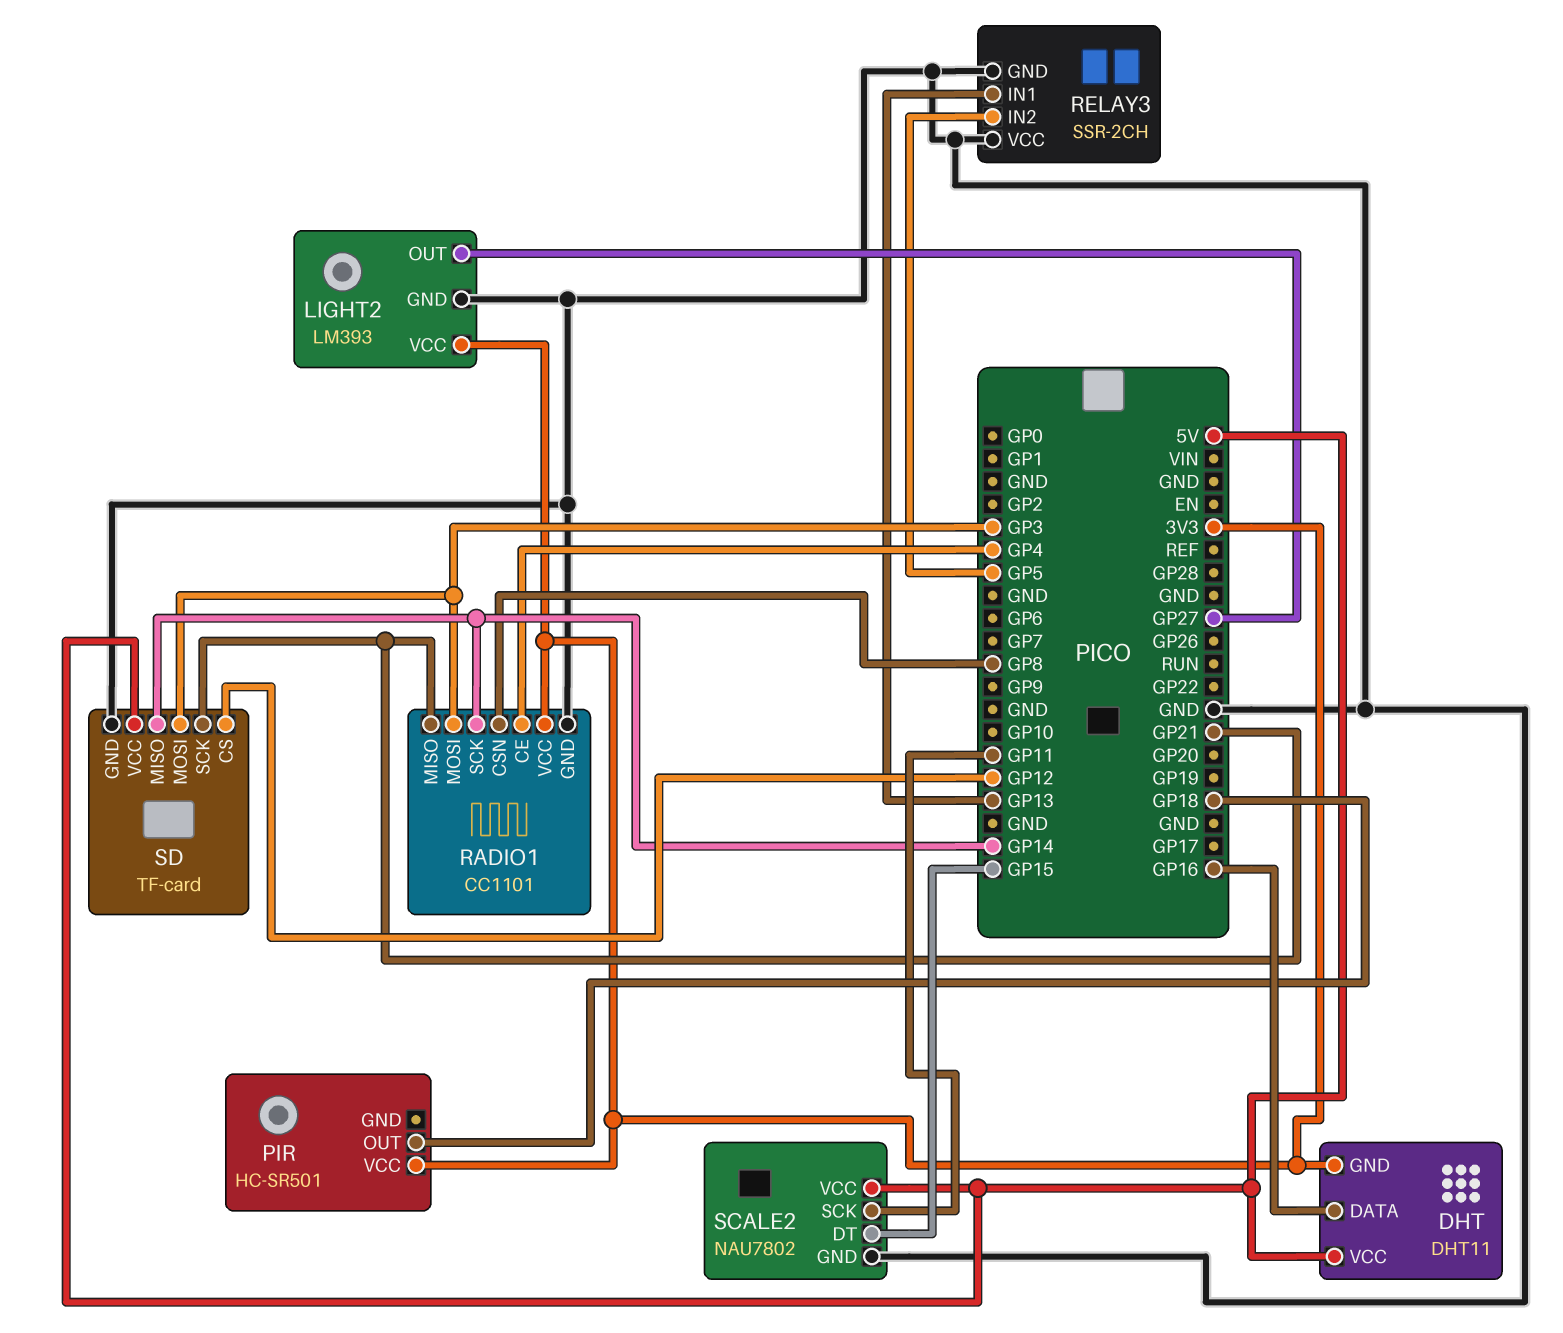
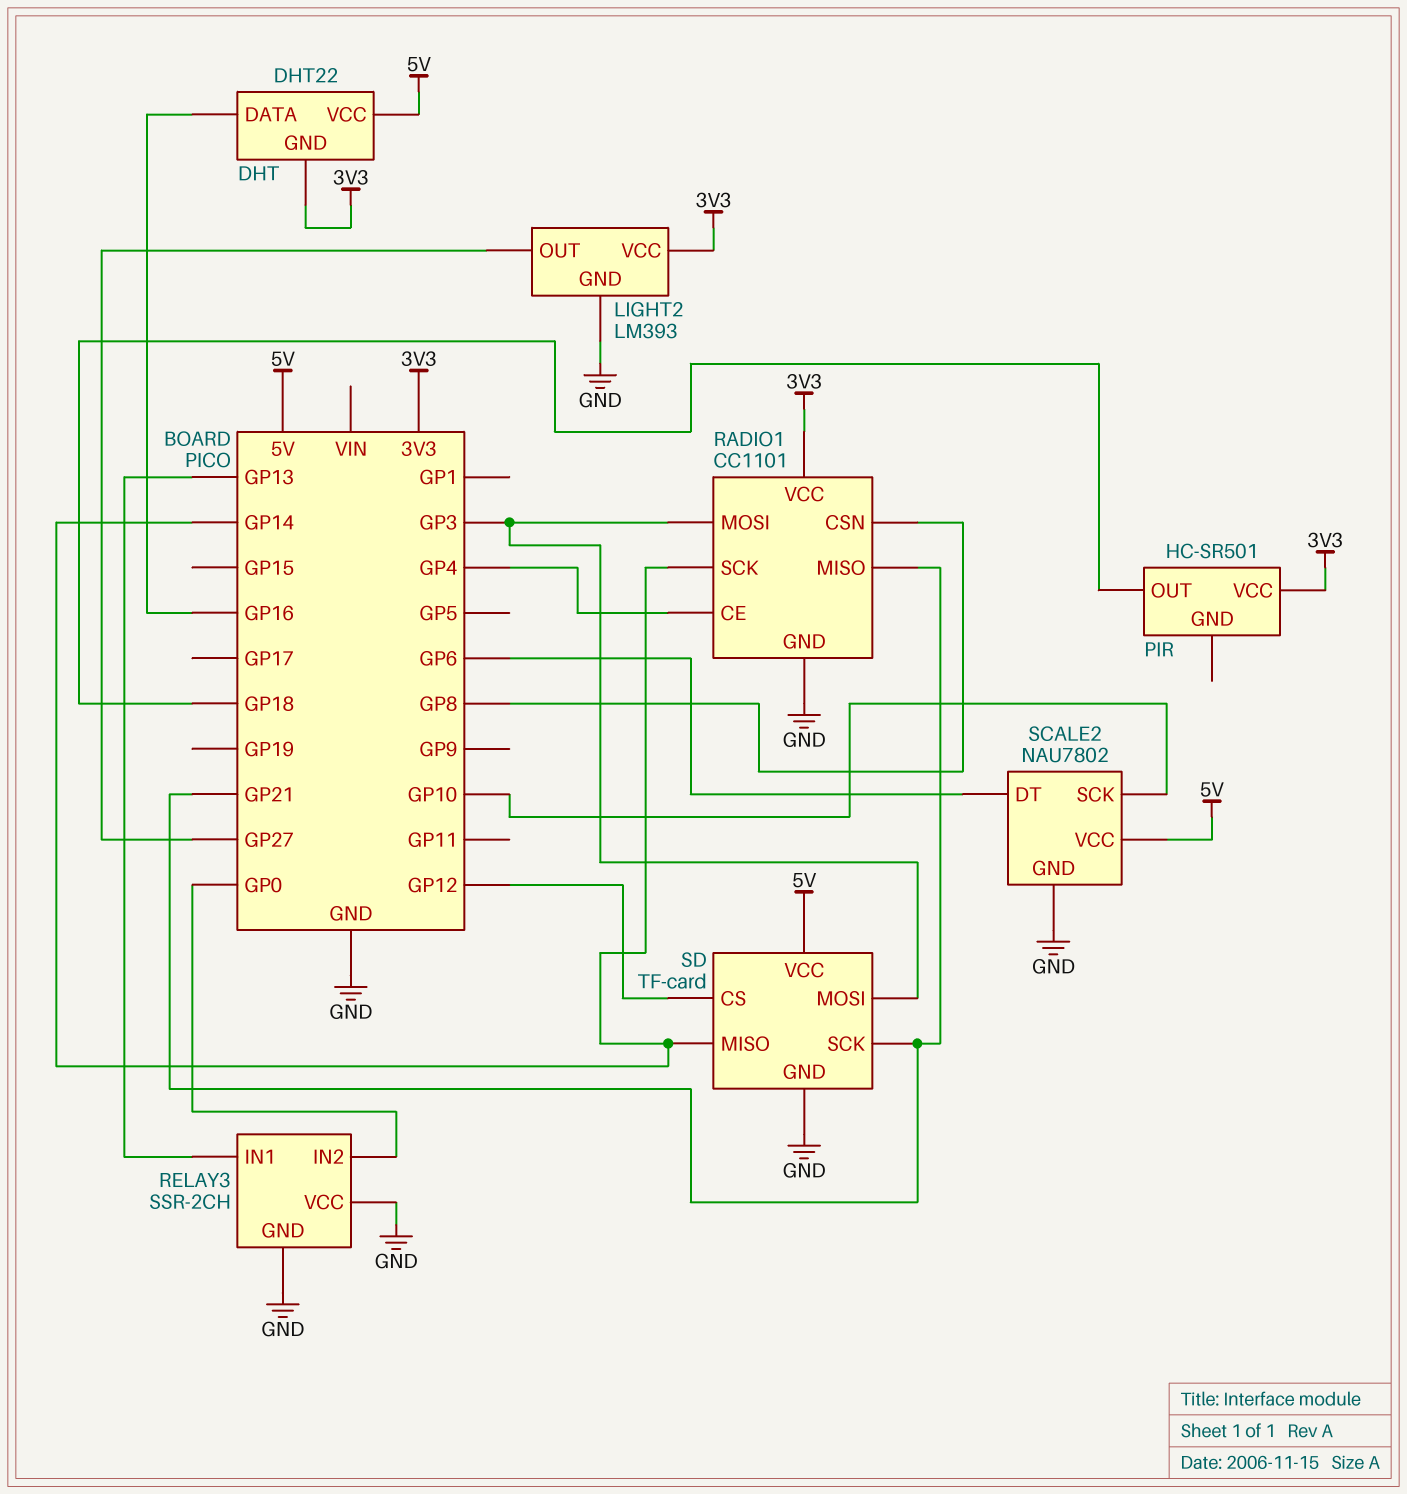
DHT: DHT11 -> DHT22
RELAY3 pin IN2: GP5 -> GP0
SCALE2 pin DT: GP15 -> GP6
SCALE2 pin SCK: GP11 -> GP10

